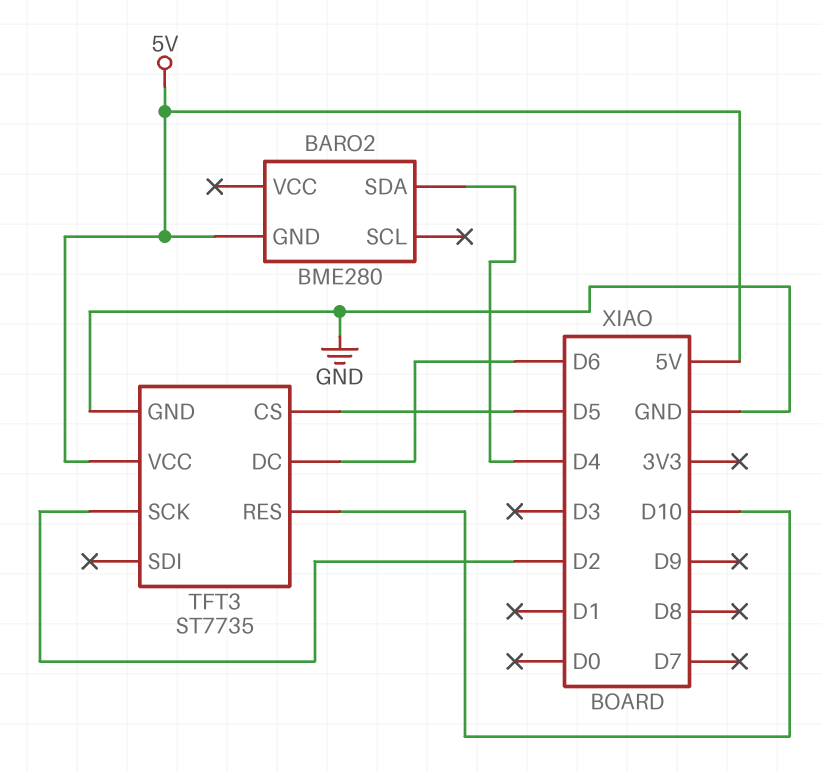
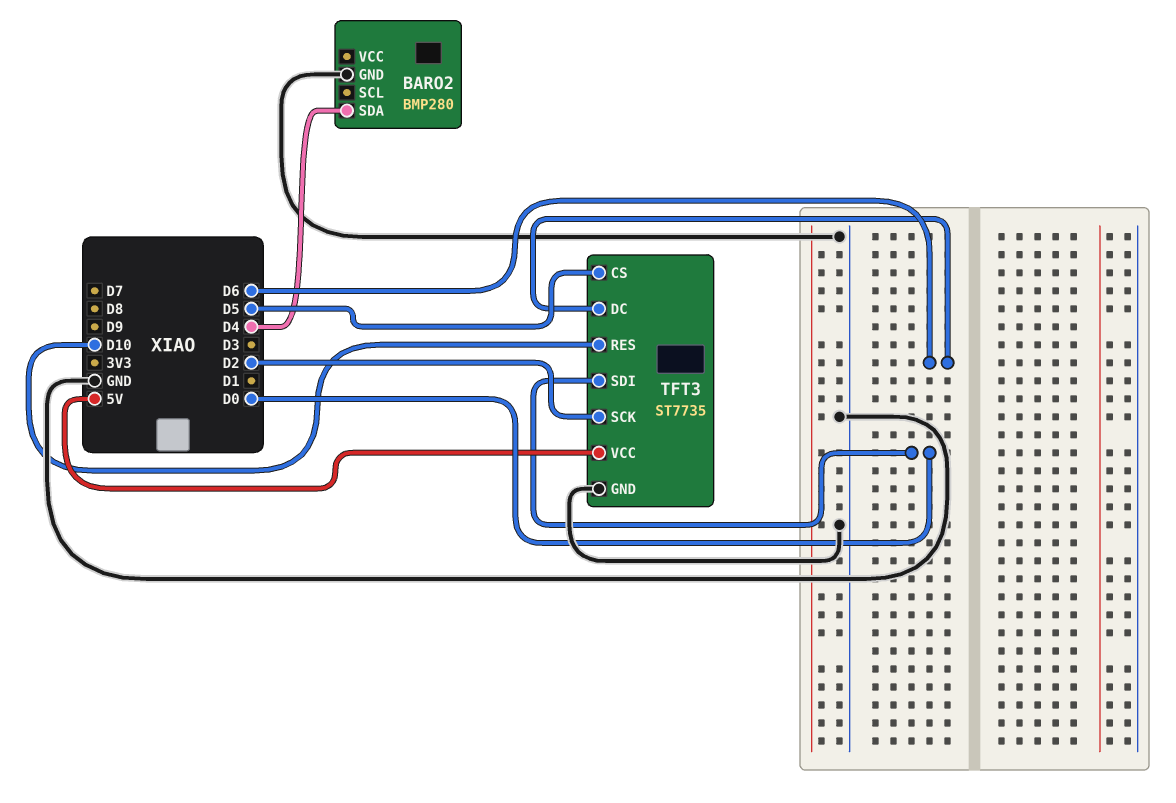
BARO2: BME280 -> BMP280
BARO2 pin GND: 5V -> GND
TFT3 pin SDI: none -> D0

